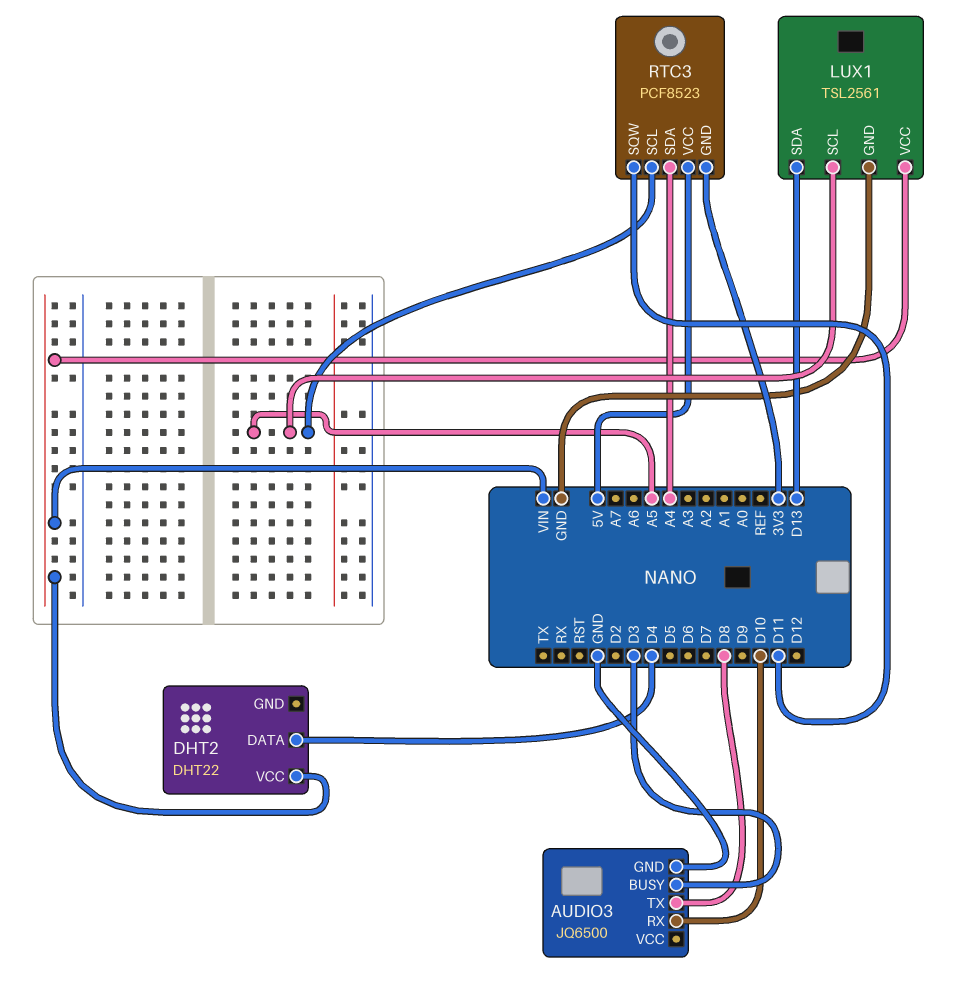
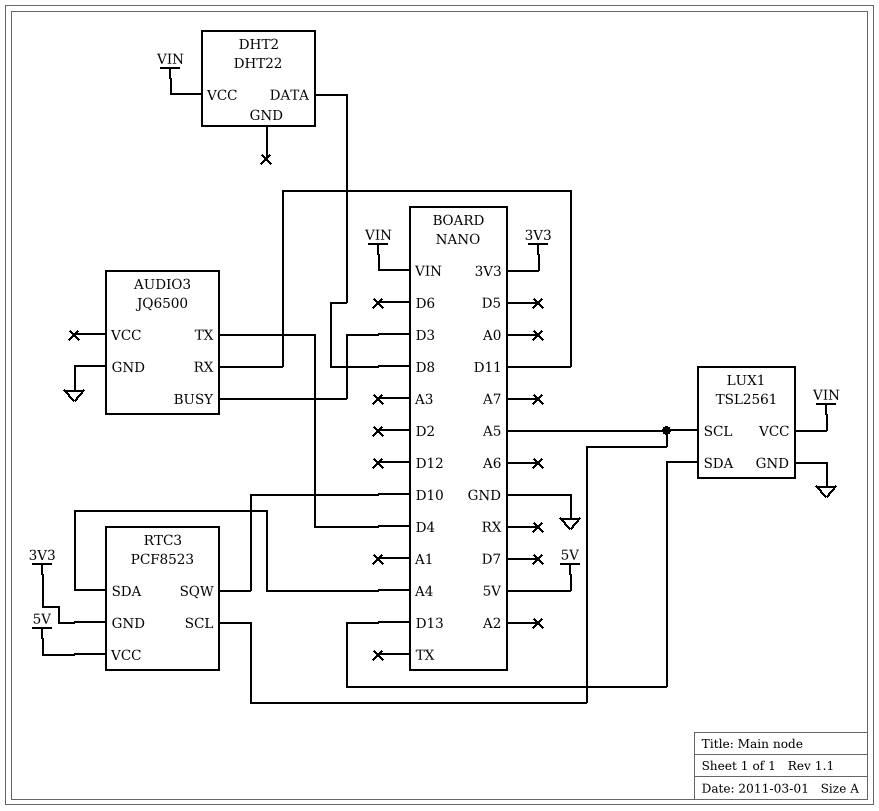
AUDIO3 pin RX: D10 -> D11
AUDIO3 pin TX: D8 -> D4
DHT2 pin DATA: D4 -> D8
RTC3 pin SQW: D11 -> D10

